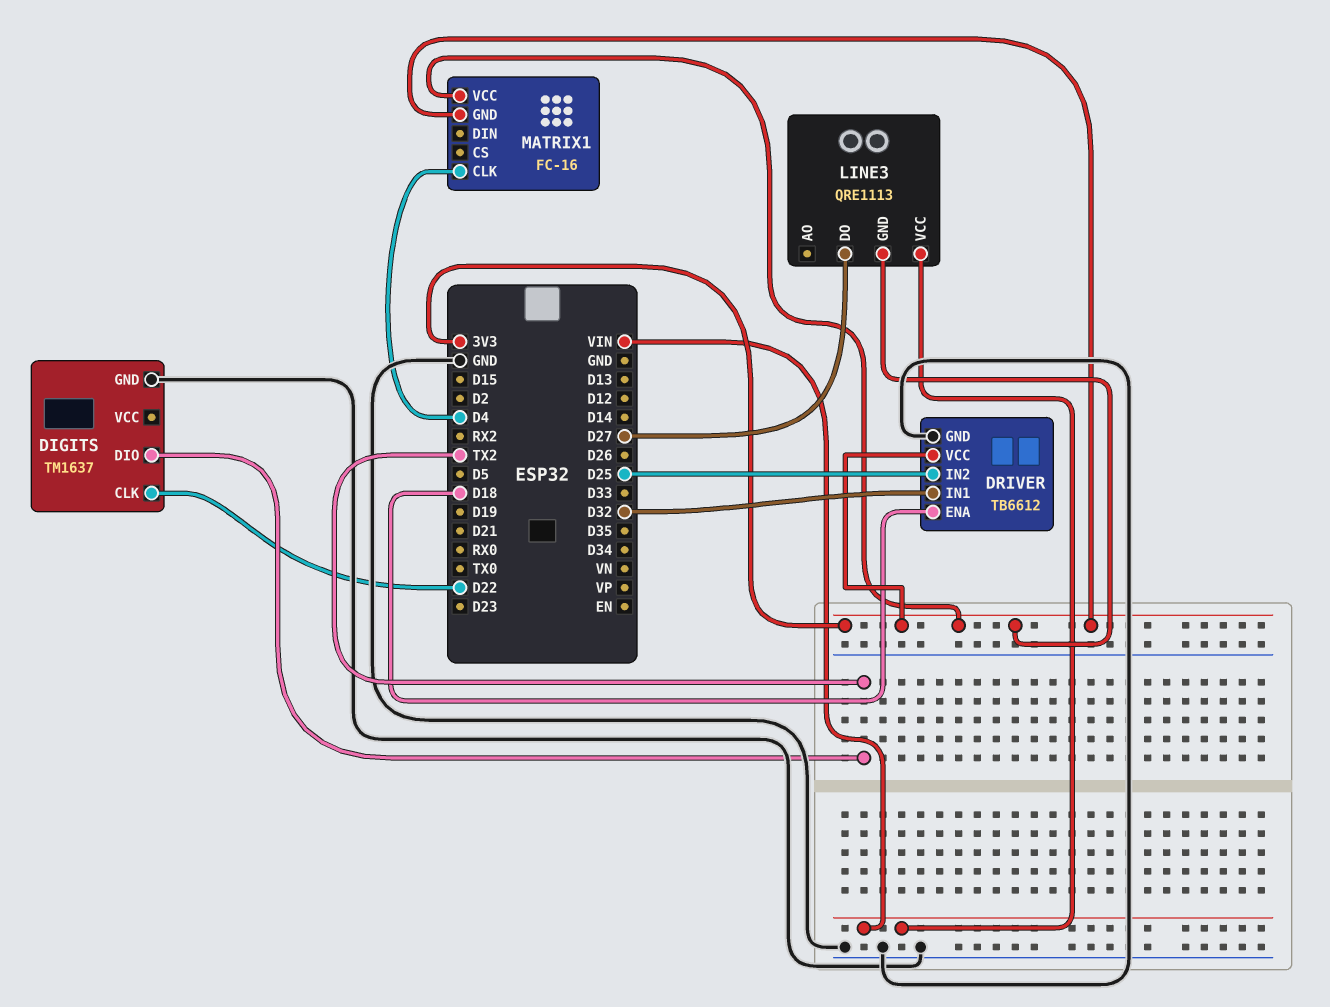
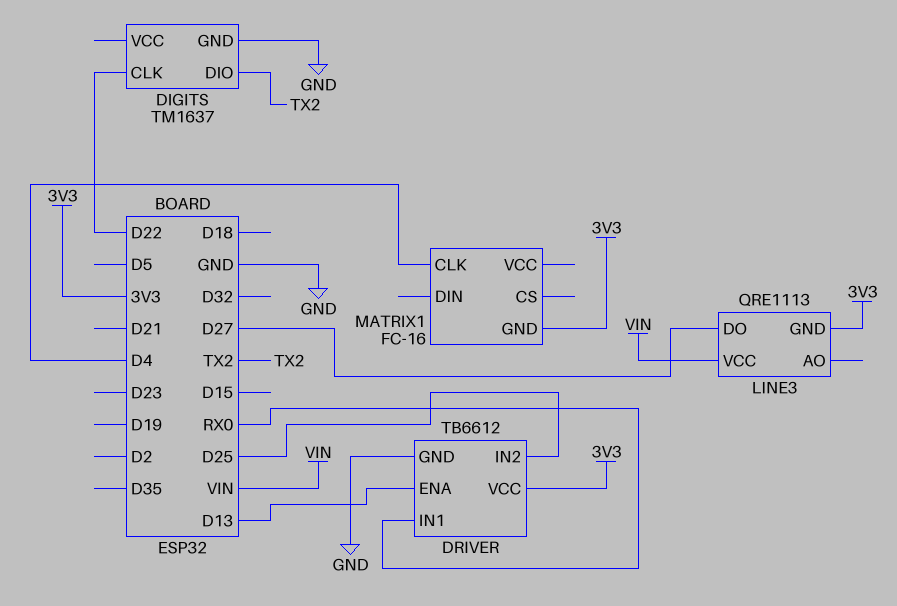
DRIVER pin ENA: D18 -> D13
DRIVER pin IN1: D32 -> RX0
MATRIX1 pin VCC: 3V3 -> none

